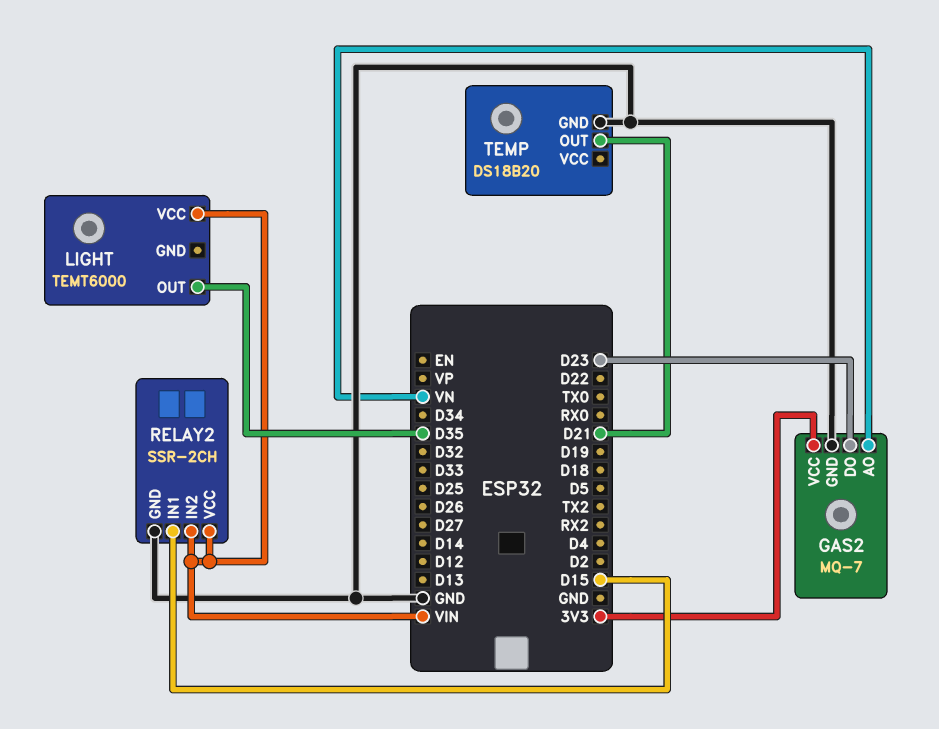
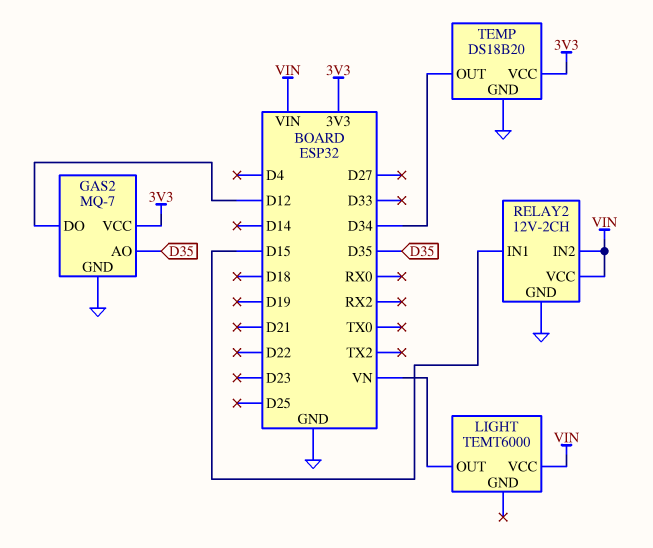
GAS2 pin AO: VN -> D35
GAS2 pin DO: D23 -> D12
LIGHT pin OUT: D35 -> VN
RELAY2: SSR-2CH -> 12V-2CH
TEMP pin OUT: D21 -> D34
TEMP pin VCC: none -> 3V3

